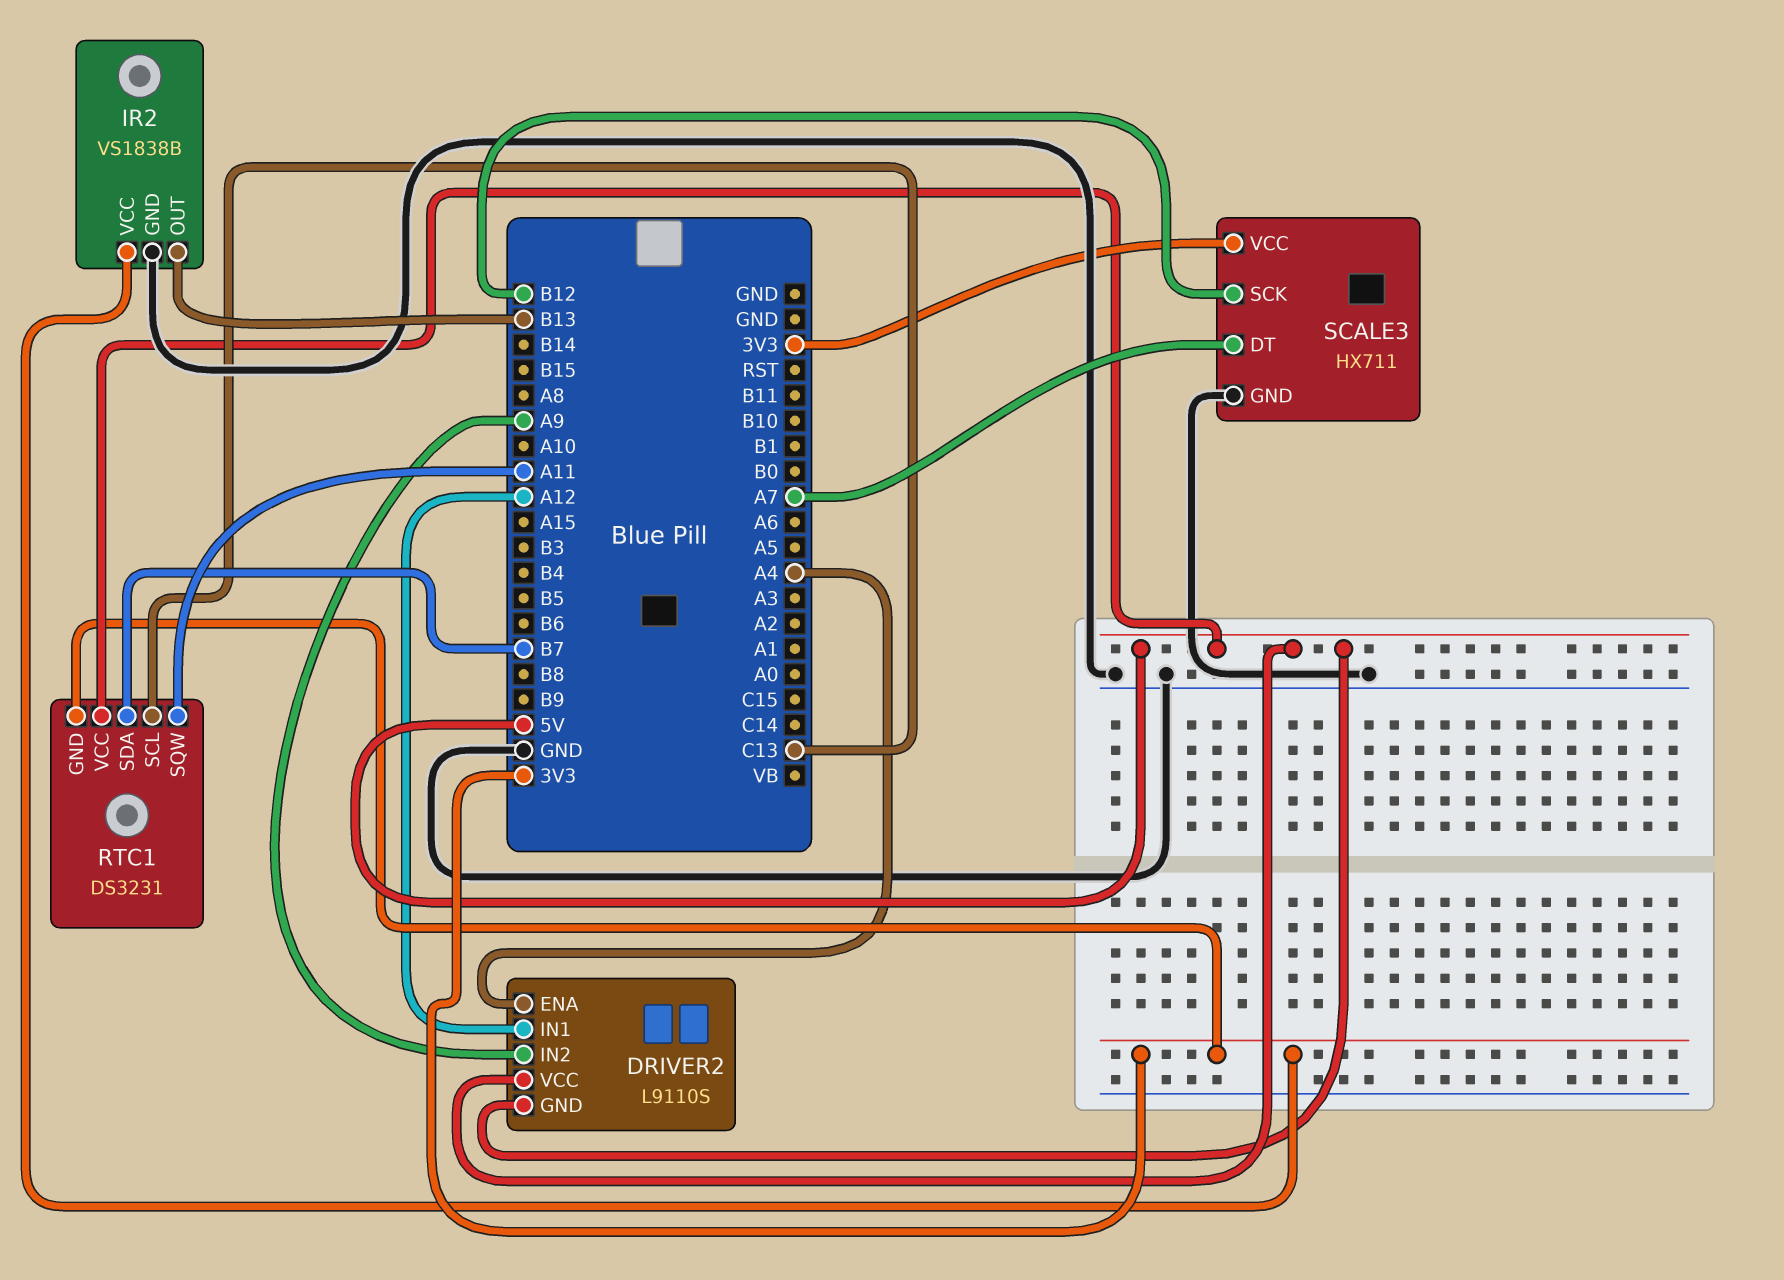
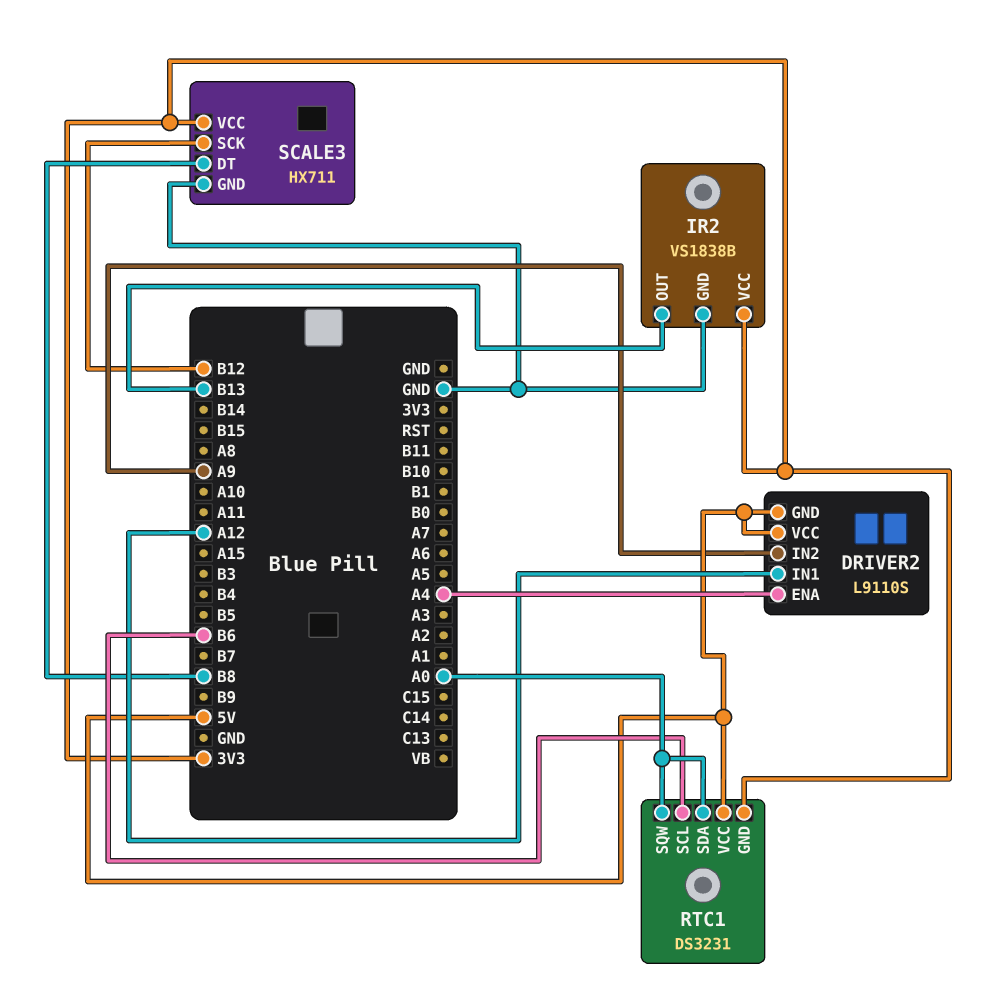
RTC1 pin SCL: C13 -> B6
RTC1 pin SDA: B7 -> A0
RTC1 pin SQW: A11 -> A0
SCALE3 pin DT: A7 -> B8

